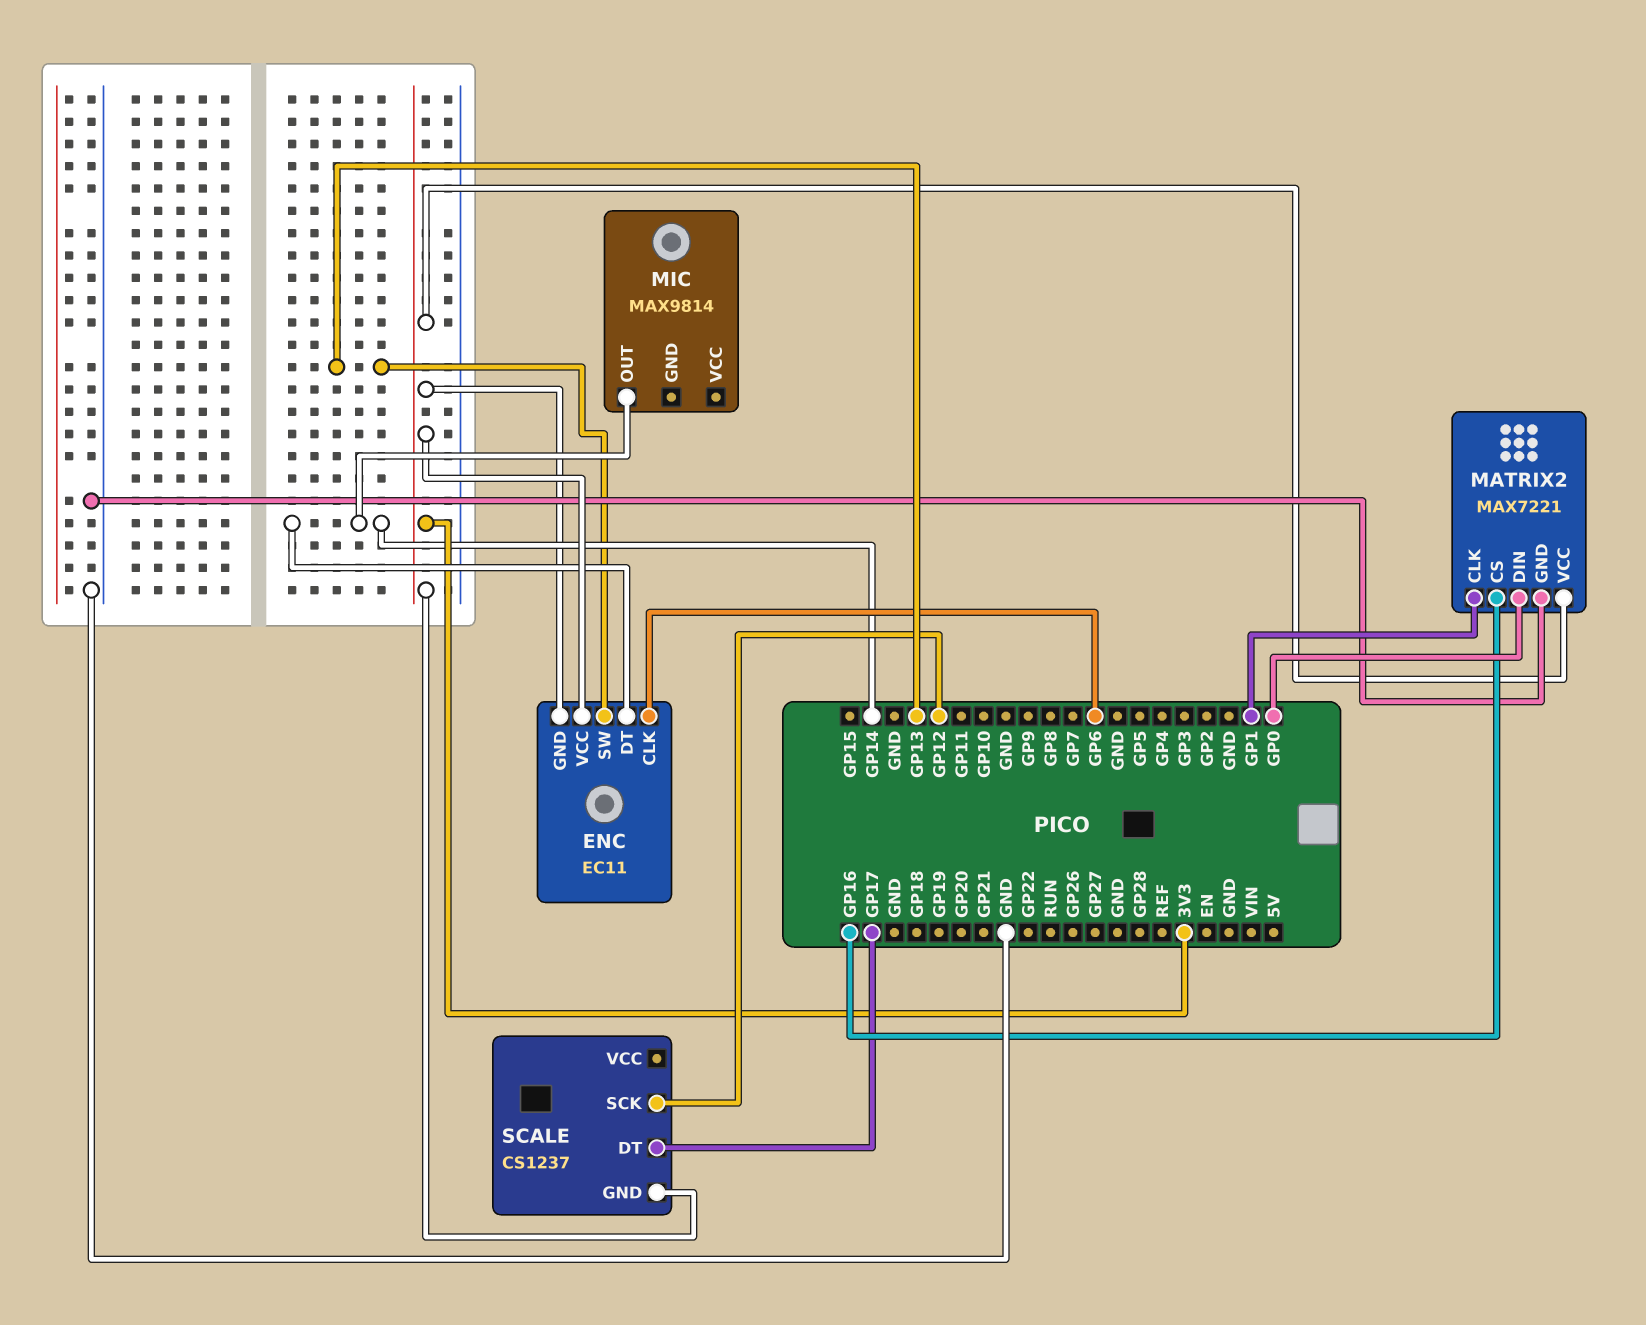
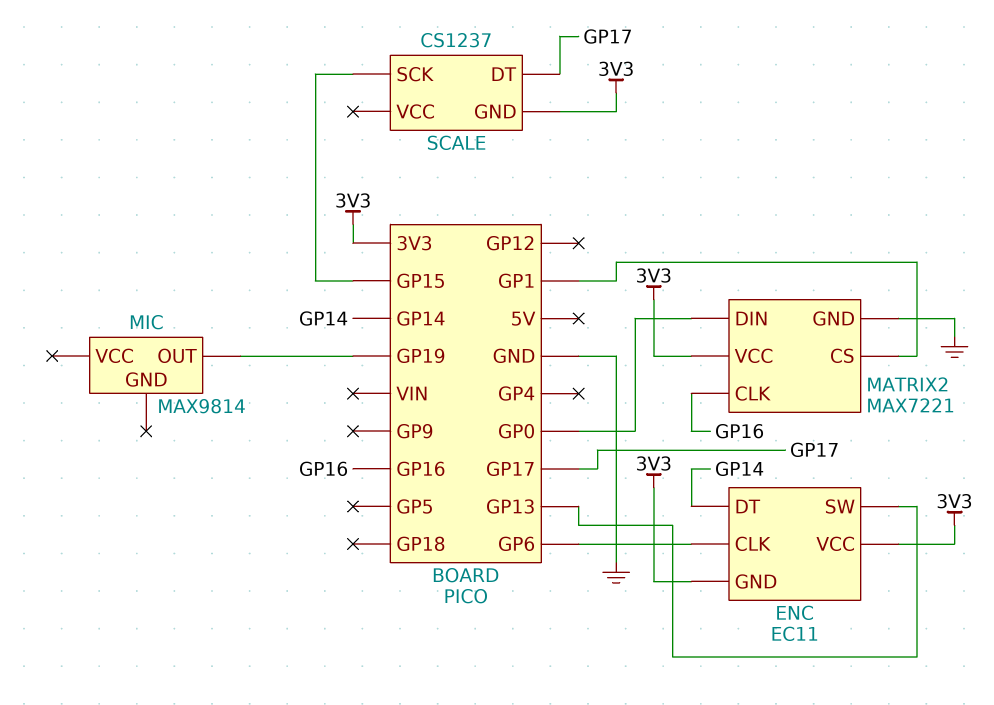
MATRIX2 pin CLK: GP1 -> GP16
MATRIX2 pin CS: GP16 -> GP1
MIC pin OUT: GP14 -> GP19
SCALE pin SCK: GP12 -> GP15

